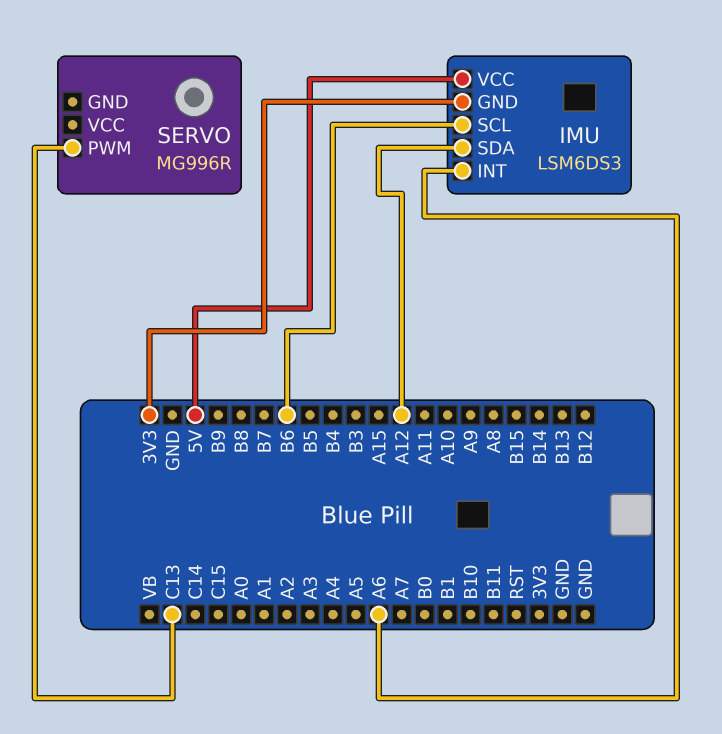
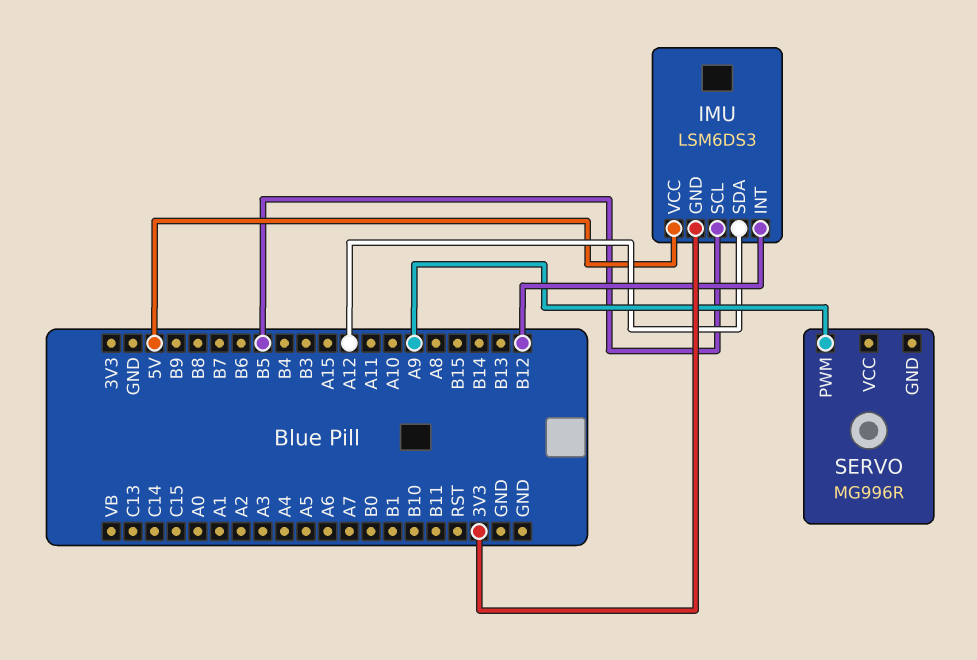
IMU pin INT: A6 -> B12
IMU pin SCL: B6 -> B5
SERVO pin PWM: C13 -> A9

